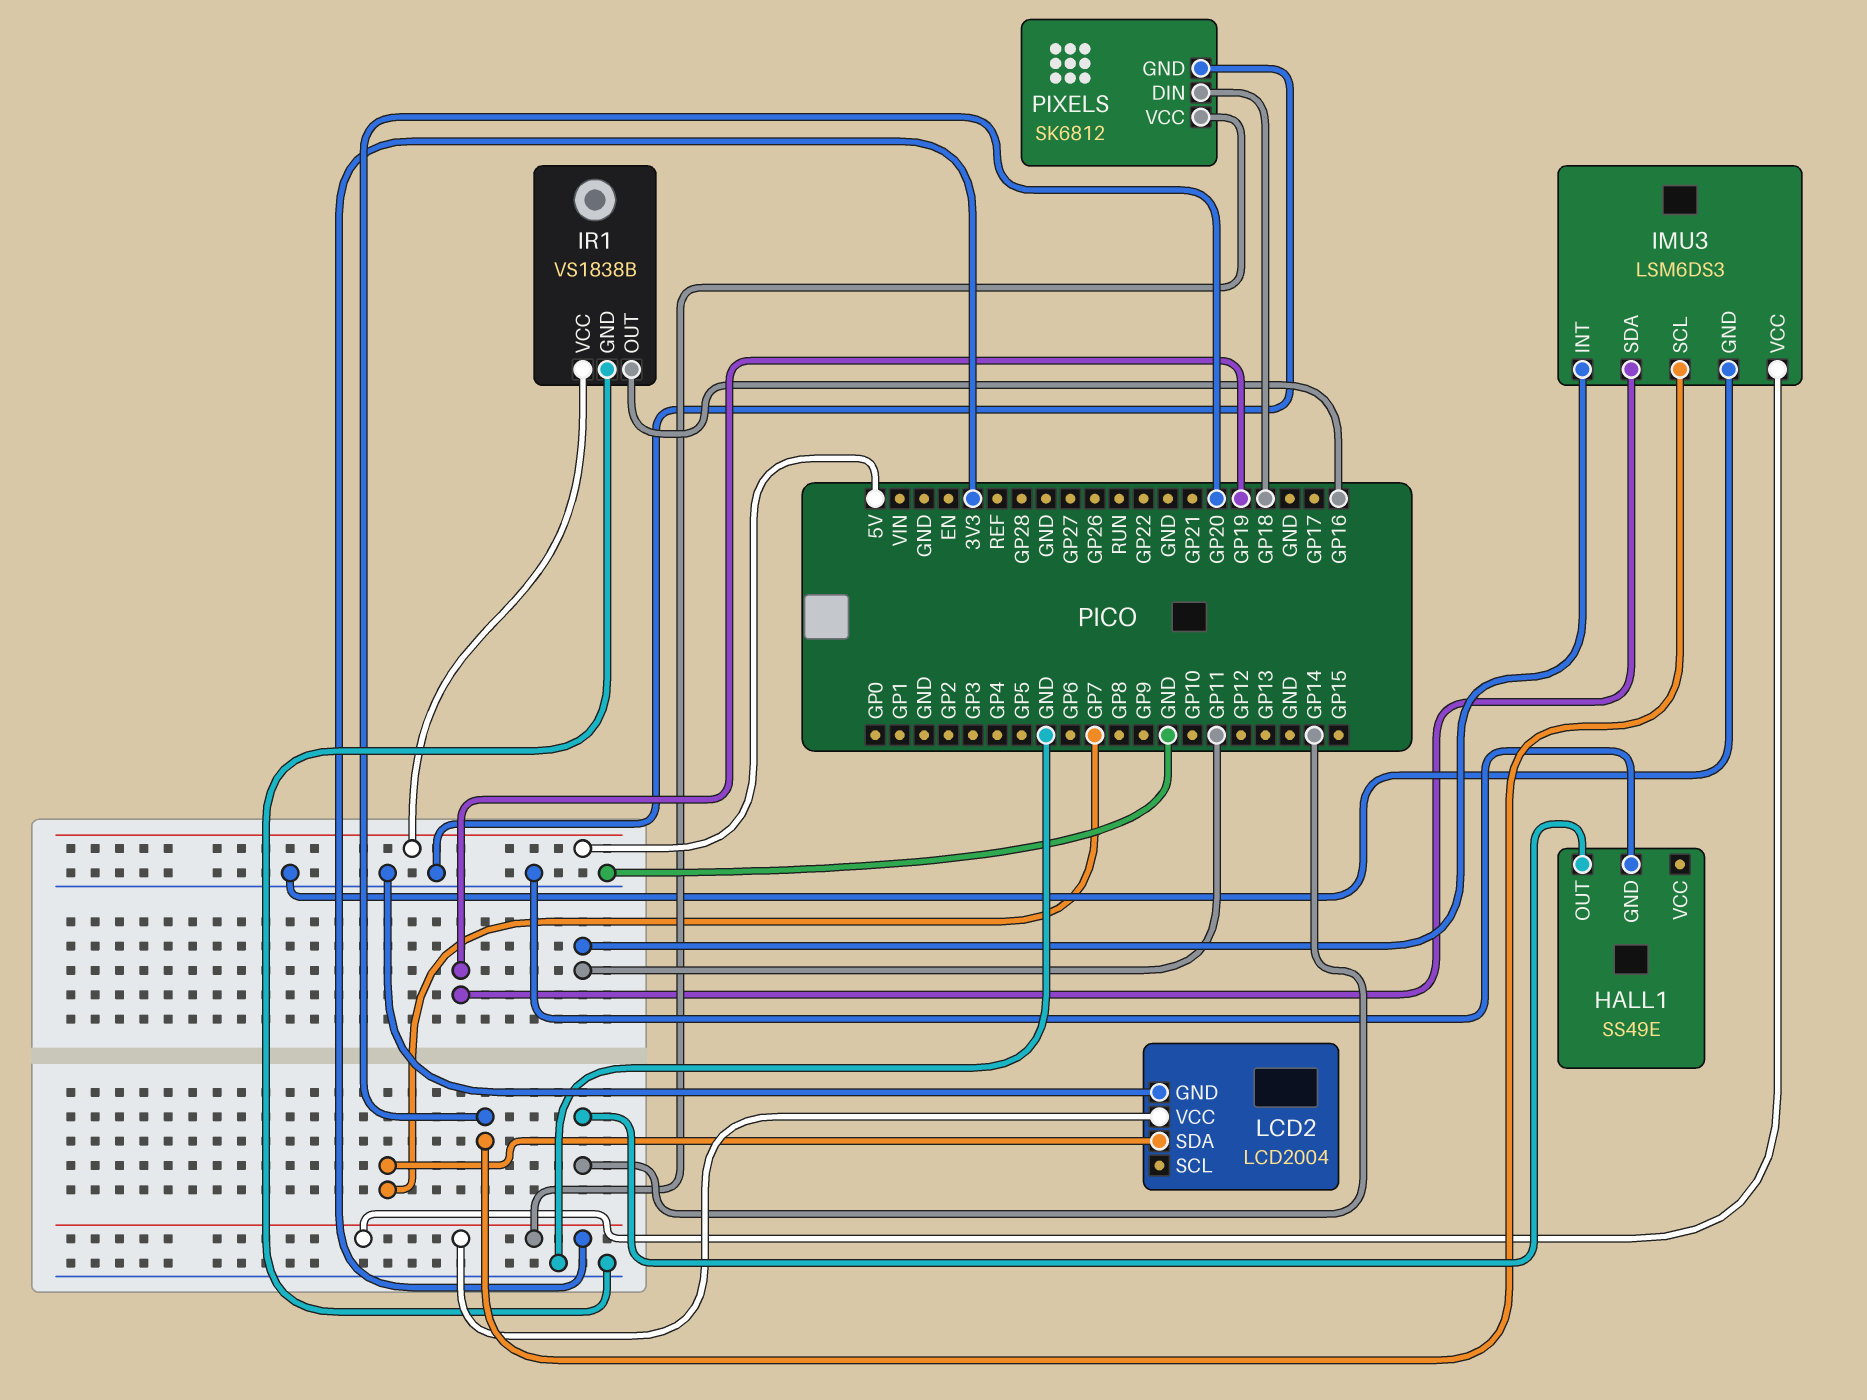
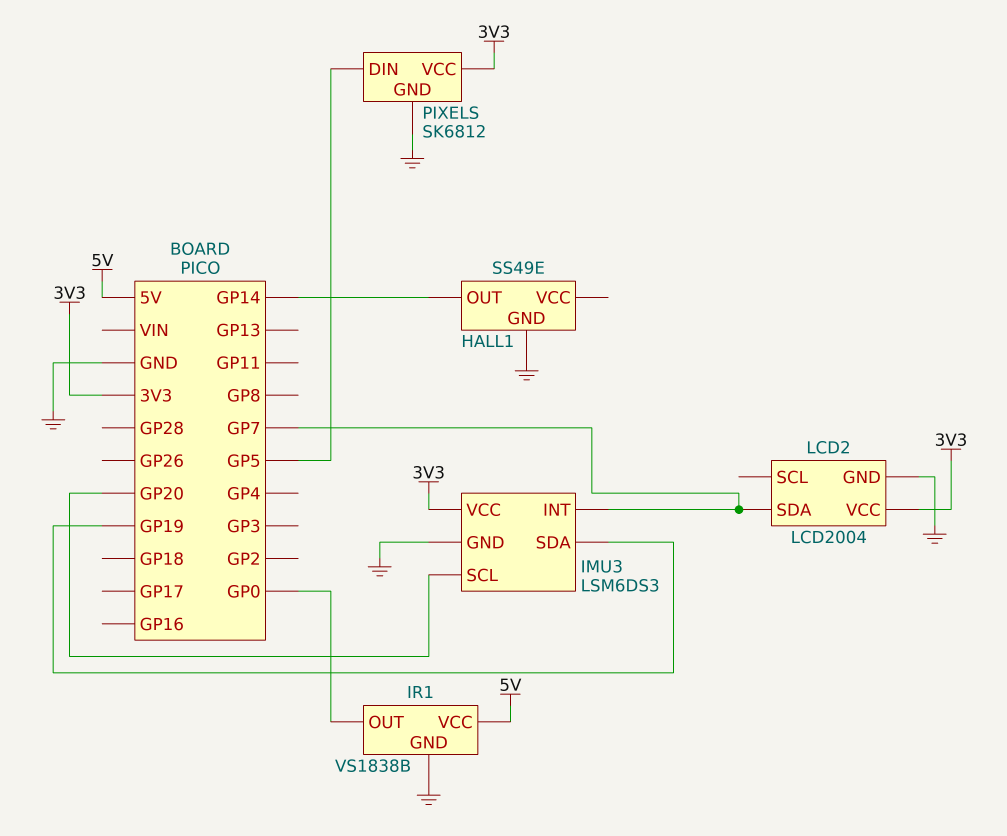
IMU3 pin INT: GP11 -> GP7
IR1 pin OUT: GP16 -> GP0
PIXELS pin DIN: GP18 -> GP5

